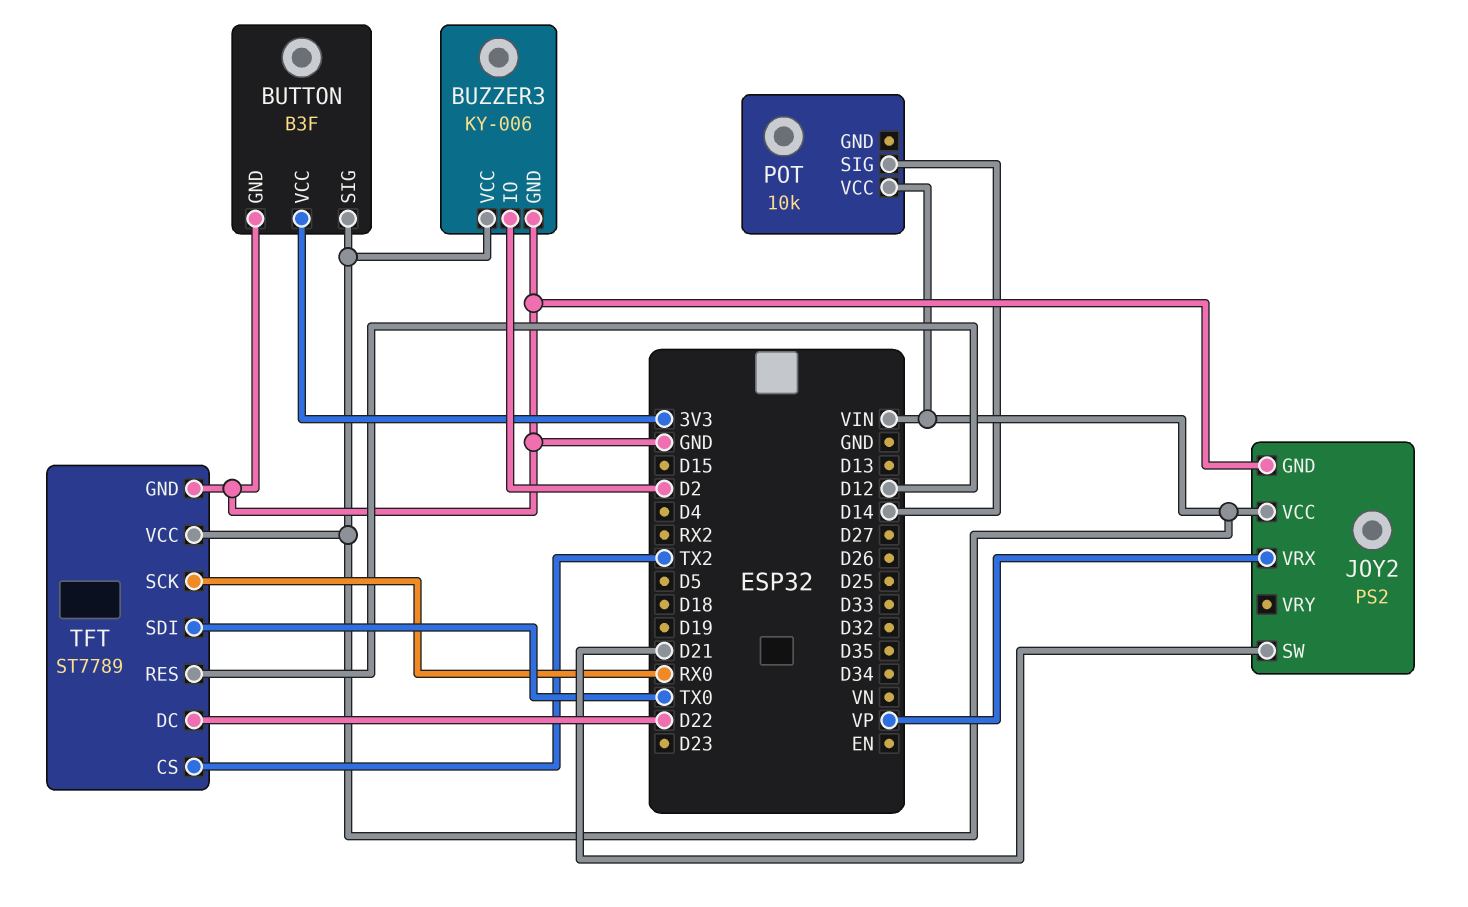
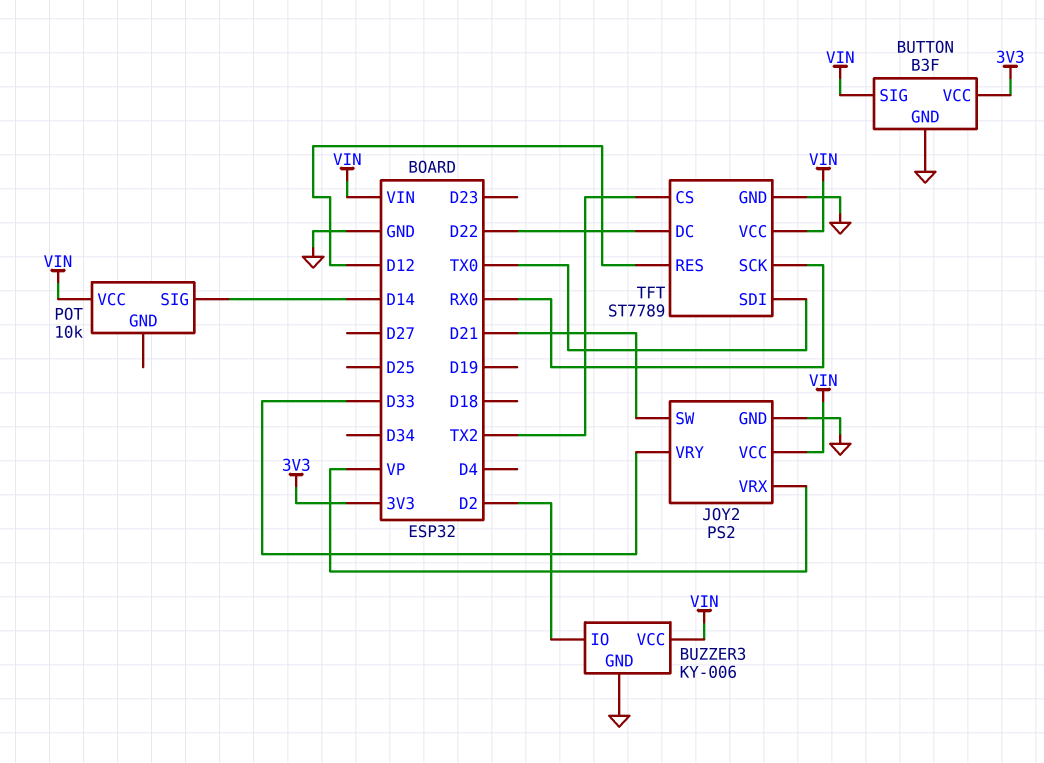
JOY2 pin VRY: none -> D33

